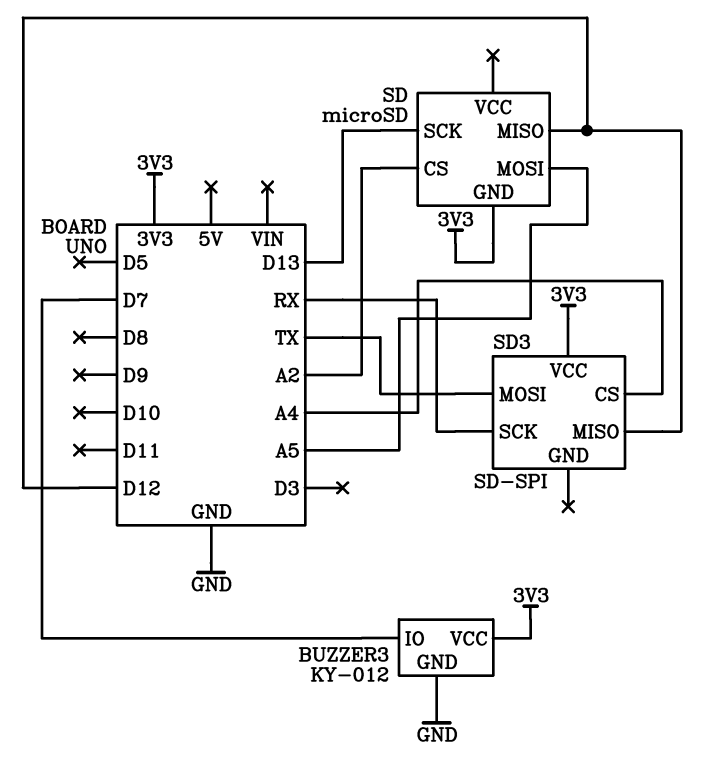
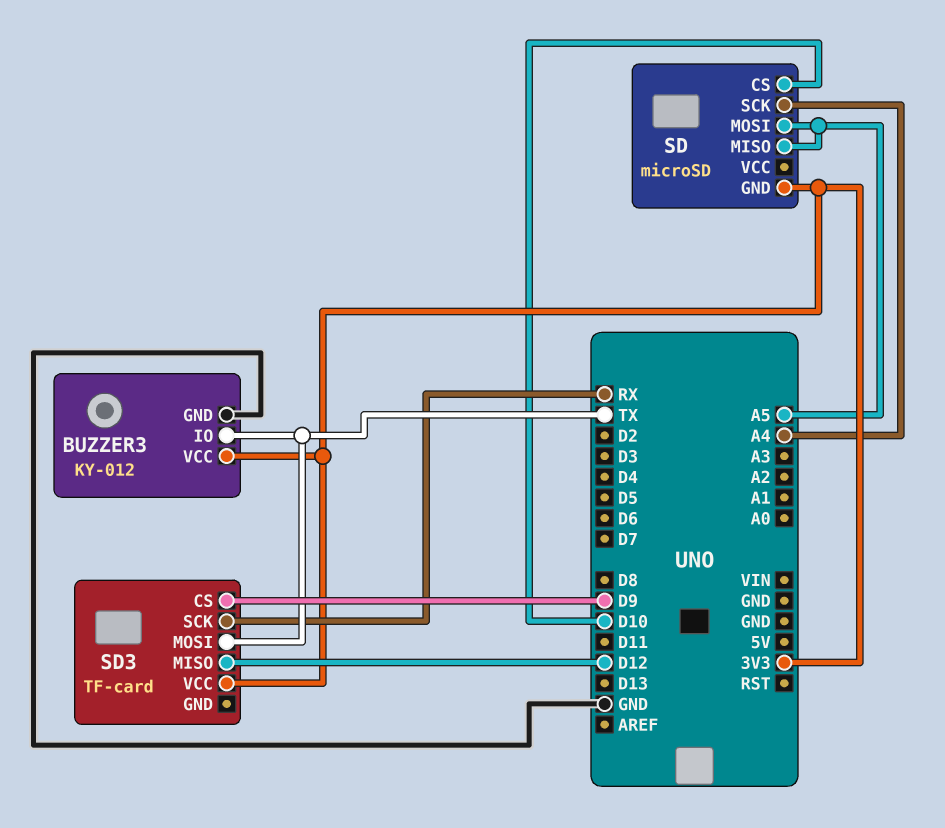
BUZZER3 pin IO: D7 -> TX
SD pin CS: A2 -> D10
SD pin MISO: D12 -> A5
SD pin SCK: D13 -> A4
SD3: SD-SPI -> TF-card
SD3 pin CS: A4 -> D9

